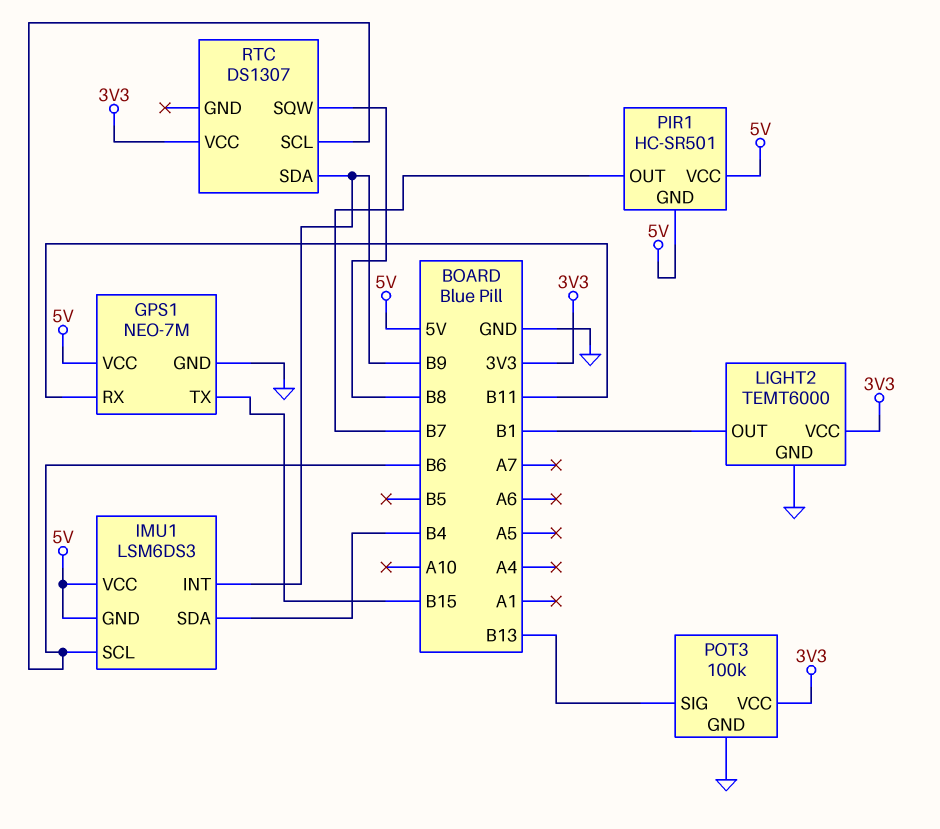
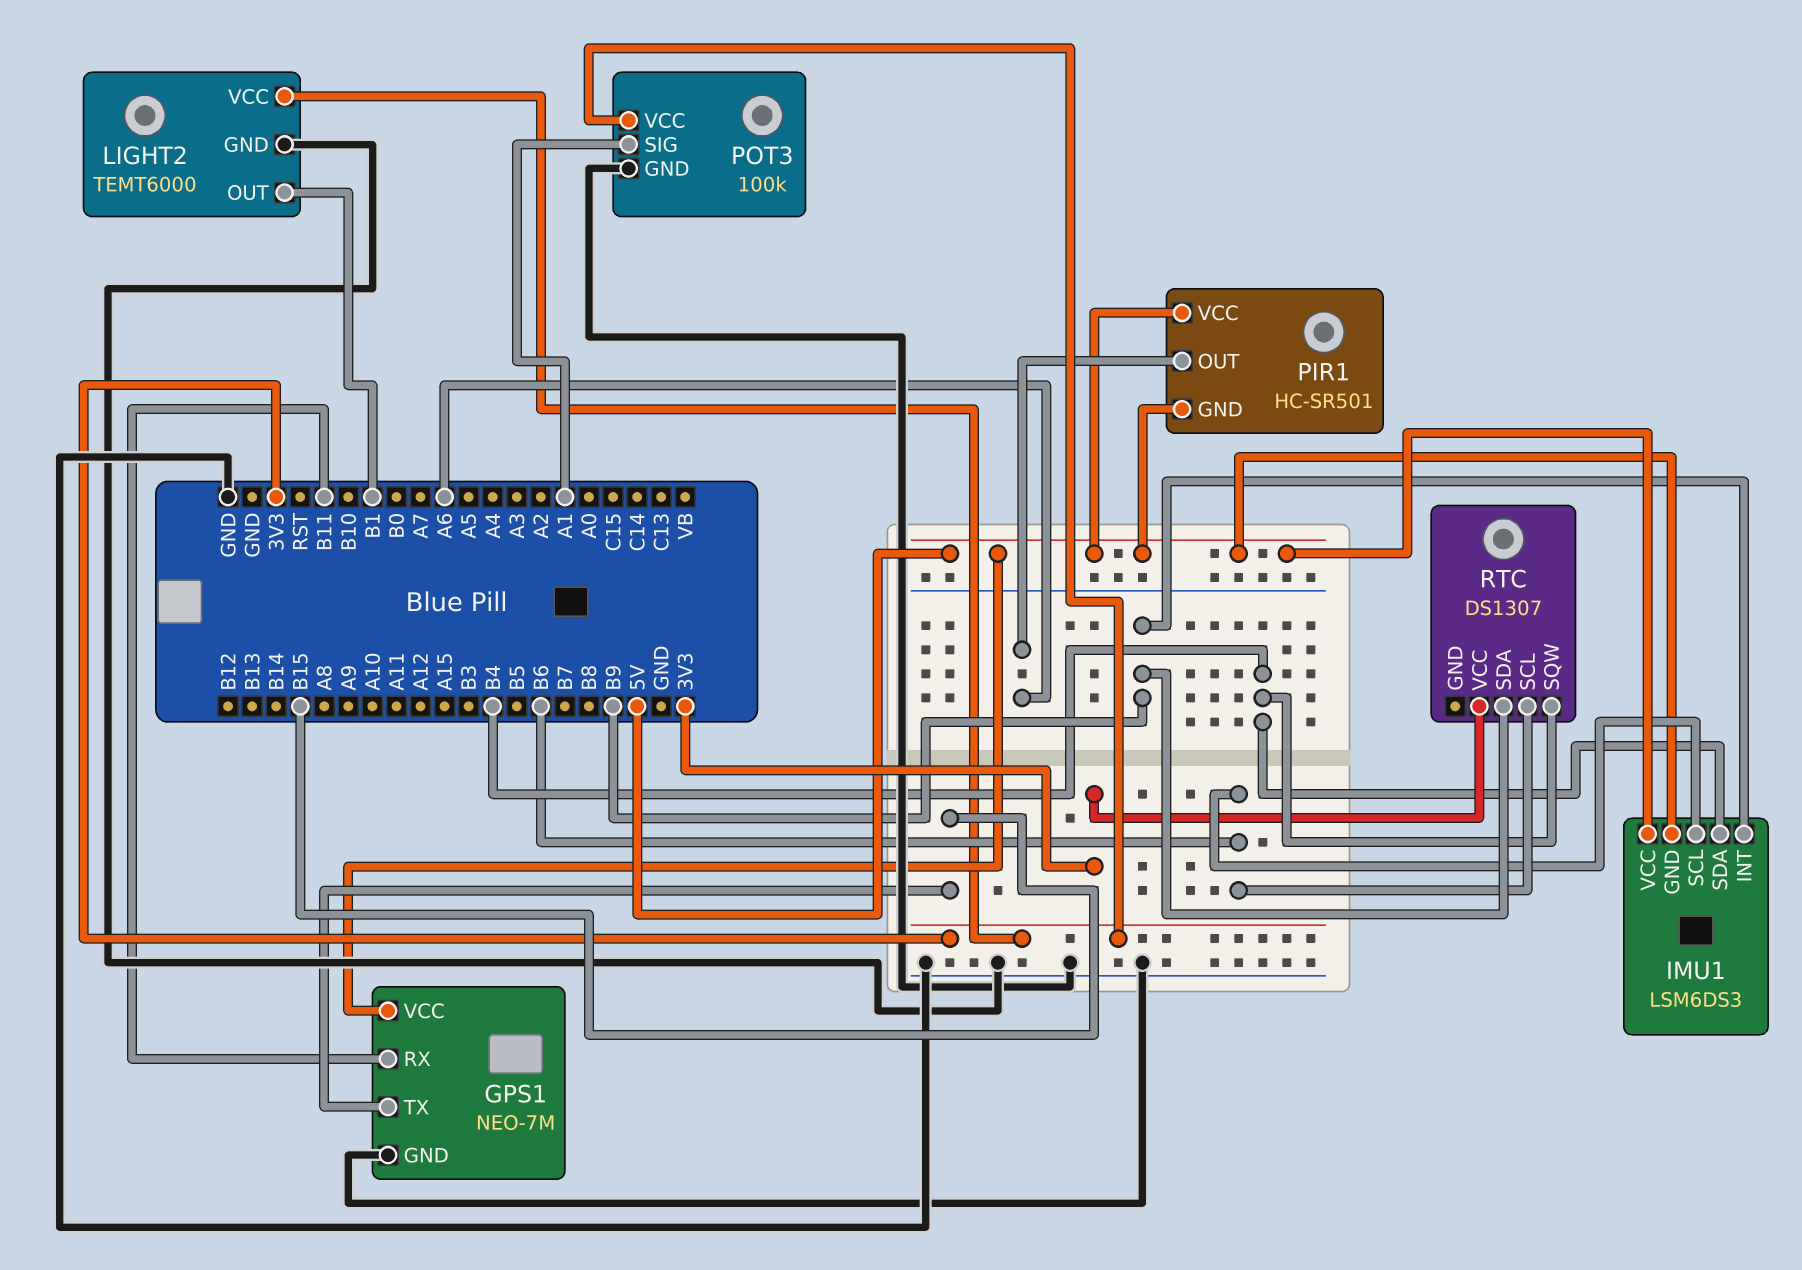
PIR1 pin OUT: B7 -> A6
POT3 pin SIG: B13 -> A1
RTC pin SQW: B8 -> B4

